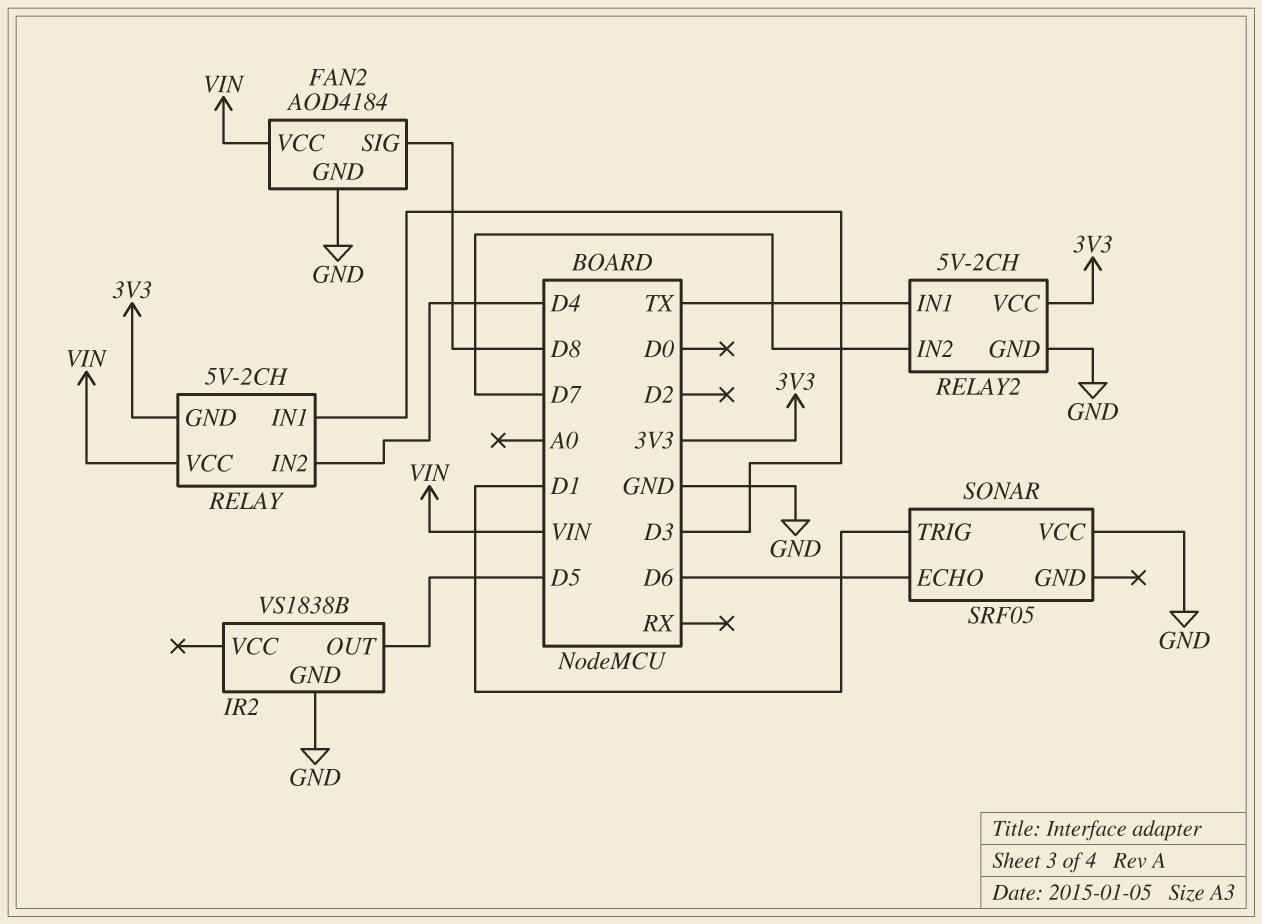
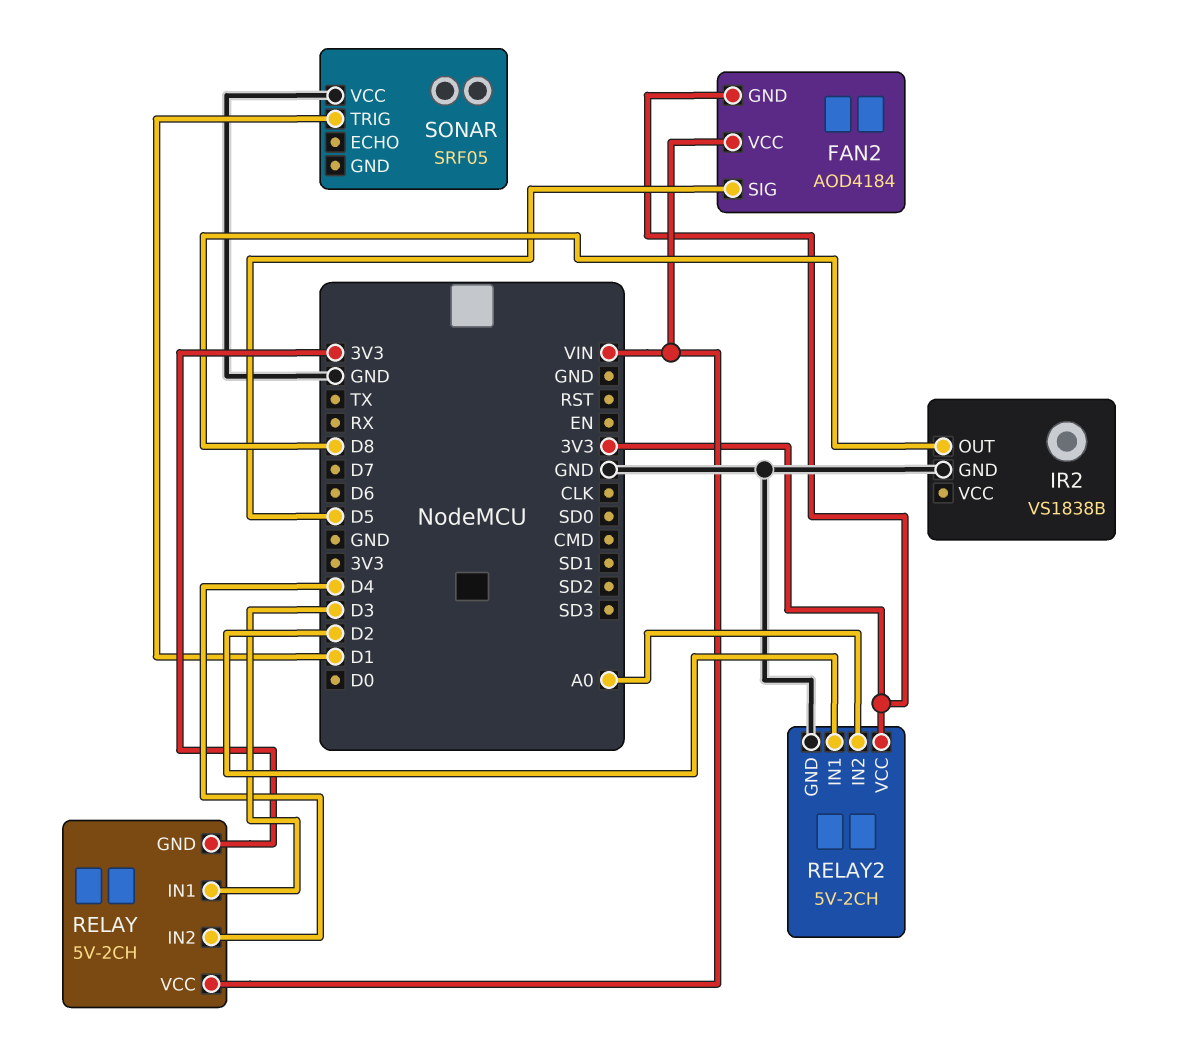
FAN2 pin GND: GND -> 3V3
FAN2 pin SIG: D8 -> D5
IR2 pin OUT: D5 -> D8
RELAY2 pin IN1: TX -> D2
RELAY2 pin IN2: D7 -> A0
SONAR pin ECHO: D6 -> none

